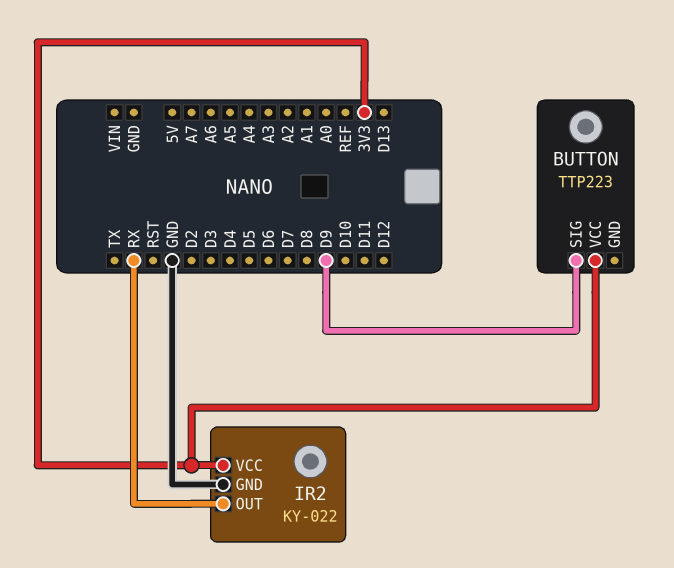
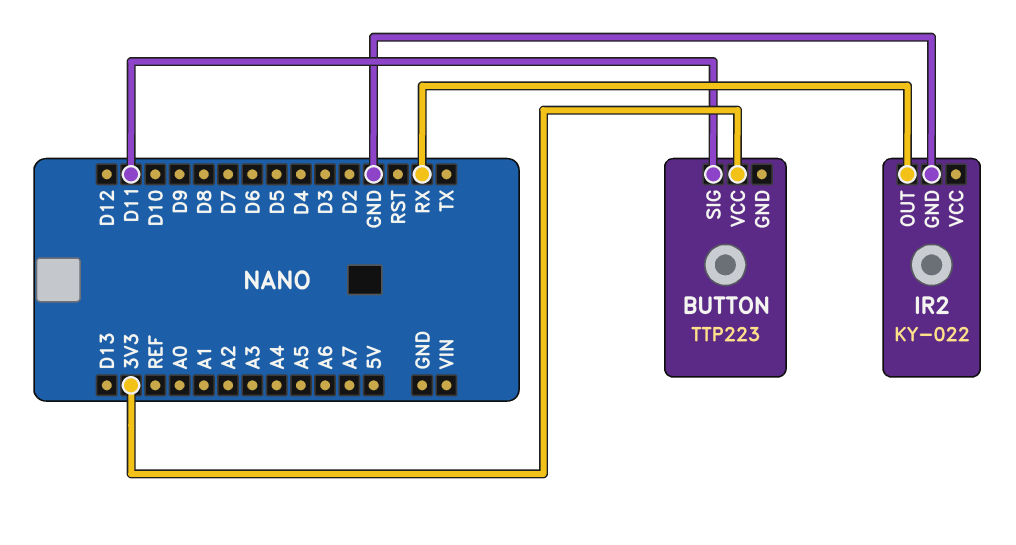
BUTTON pin SIG: D9 -> D11
IR2 pin VCC: 3V3 -> none

